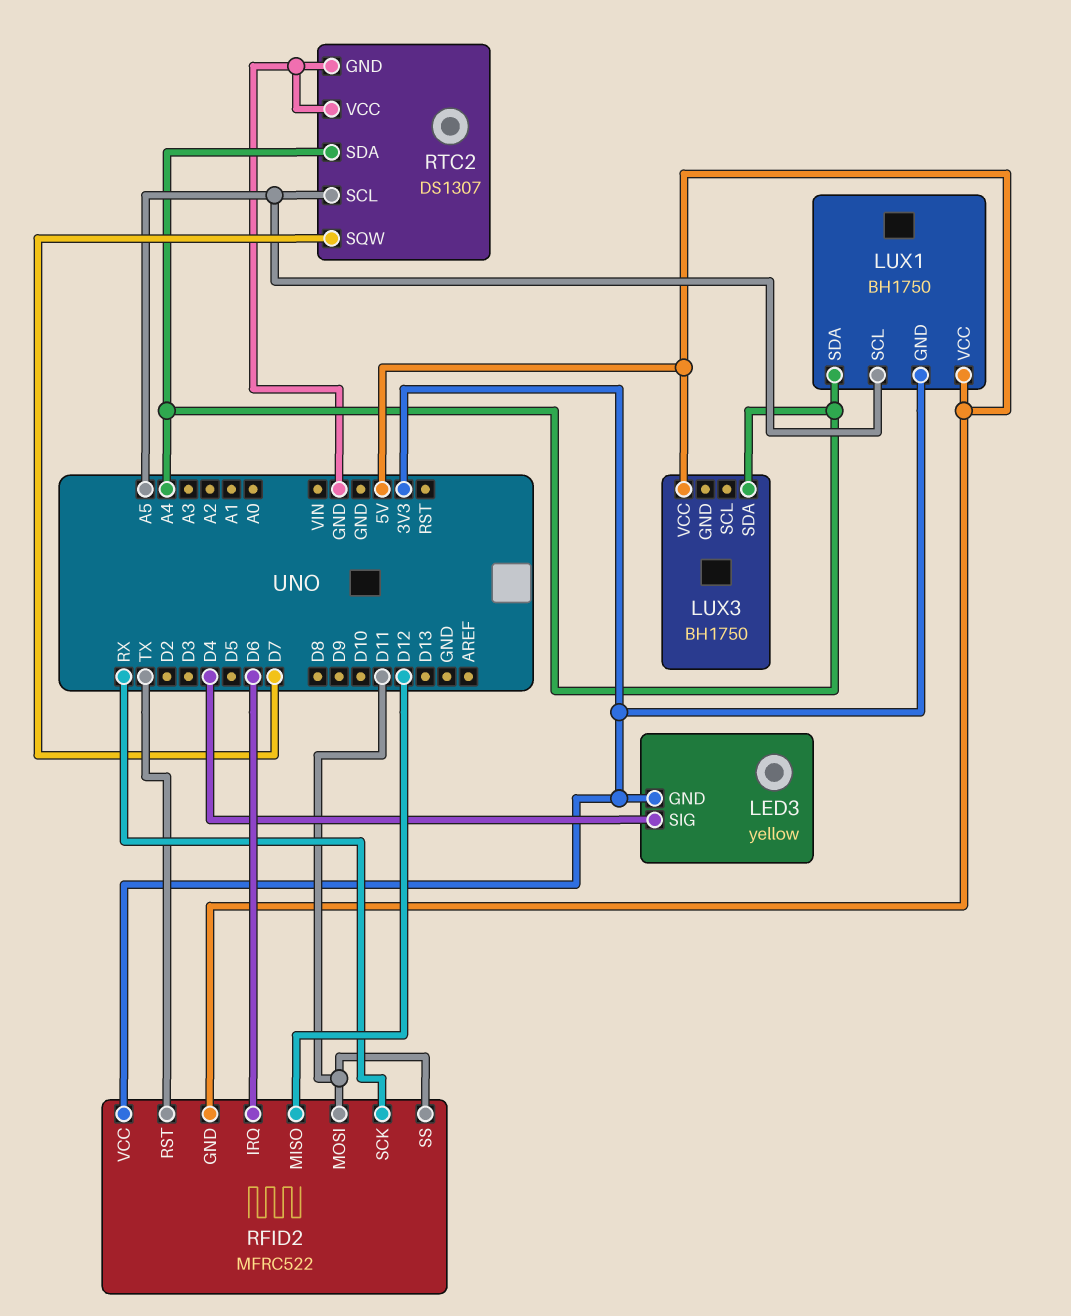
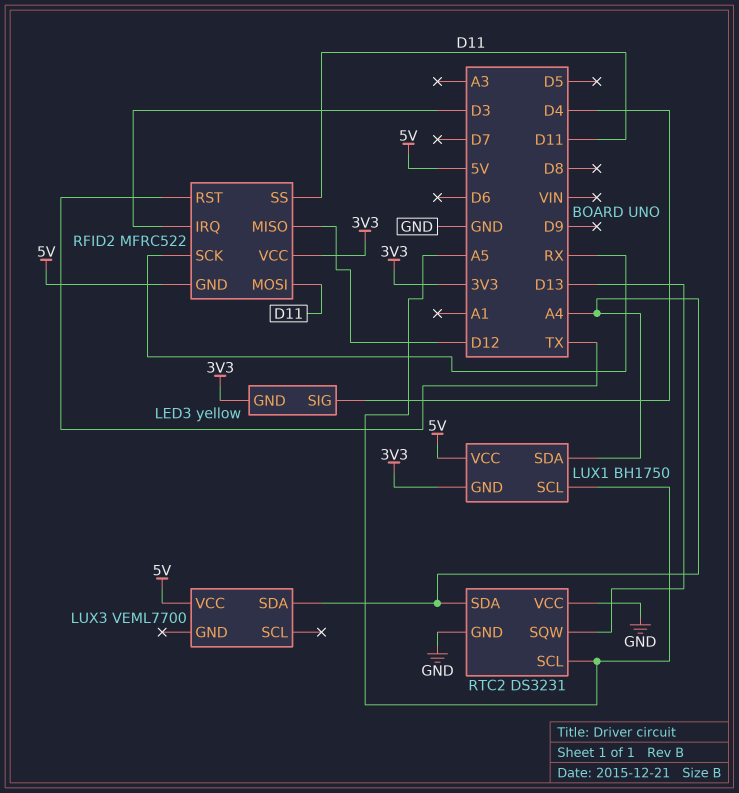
LUX3: BH1750 -> VEML7700
RFID2 pin IRQ: D6 -> D3
RTC2: DS1307 -> DS3231
RTC2 pin SQW: D7 -> D13

